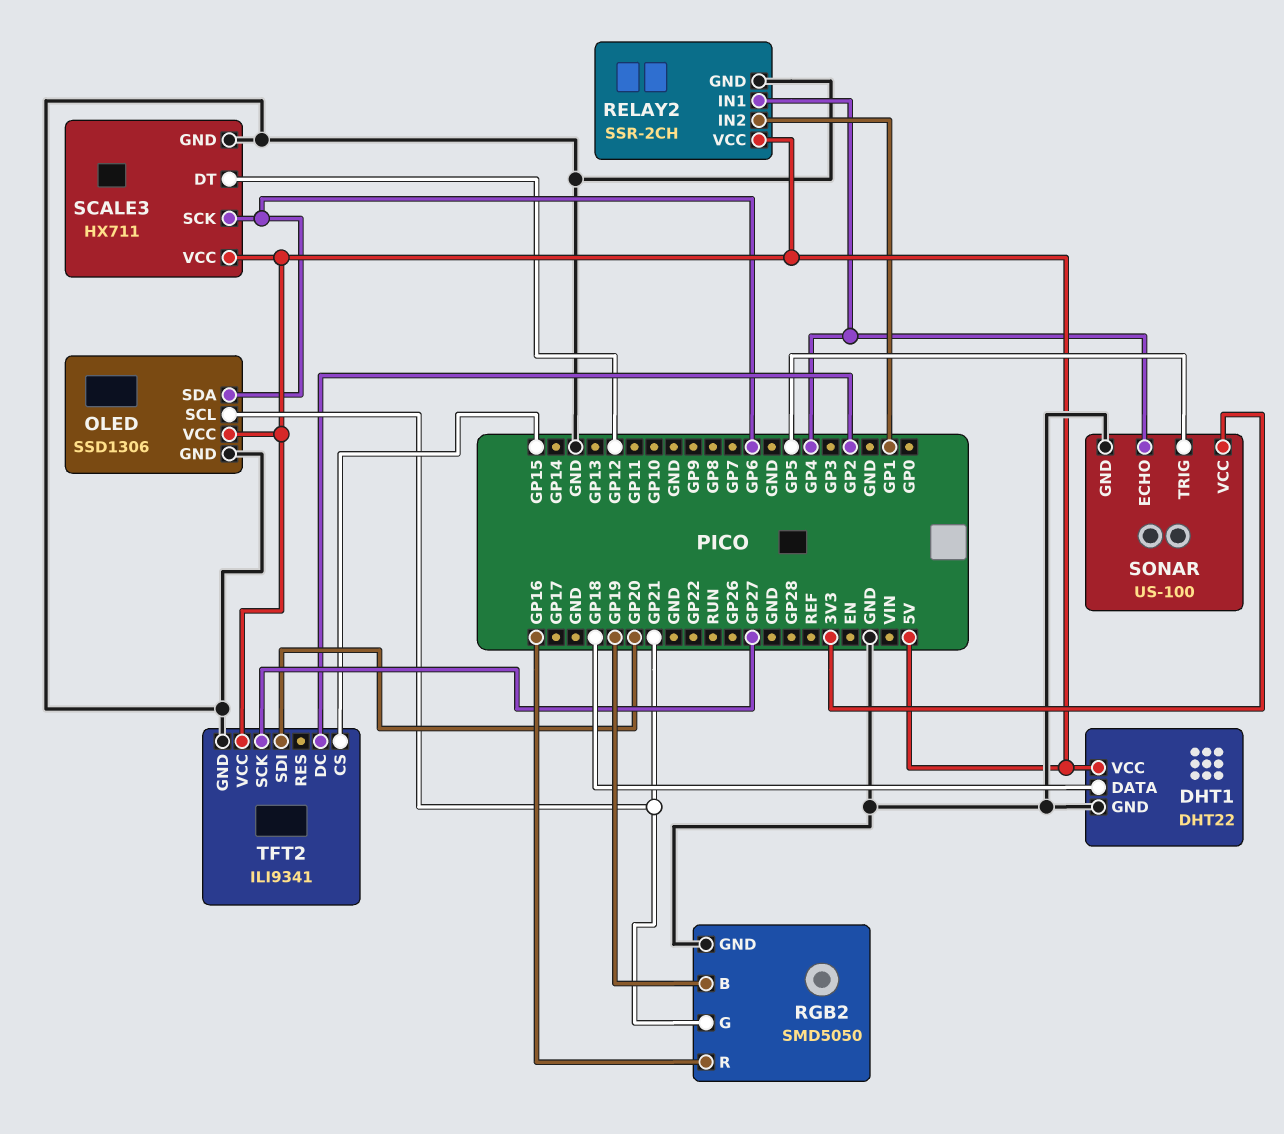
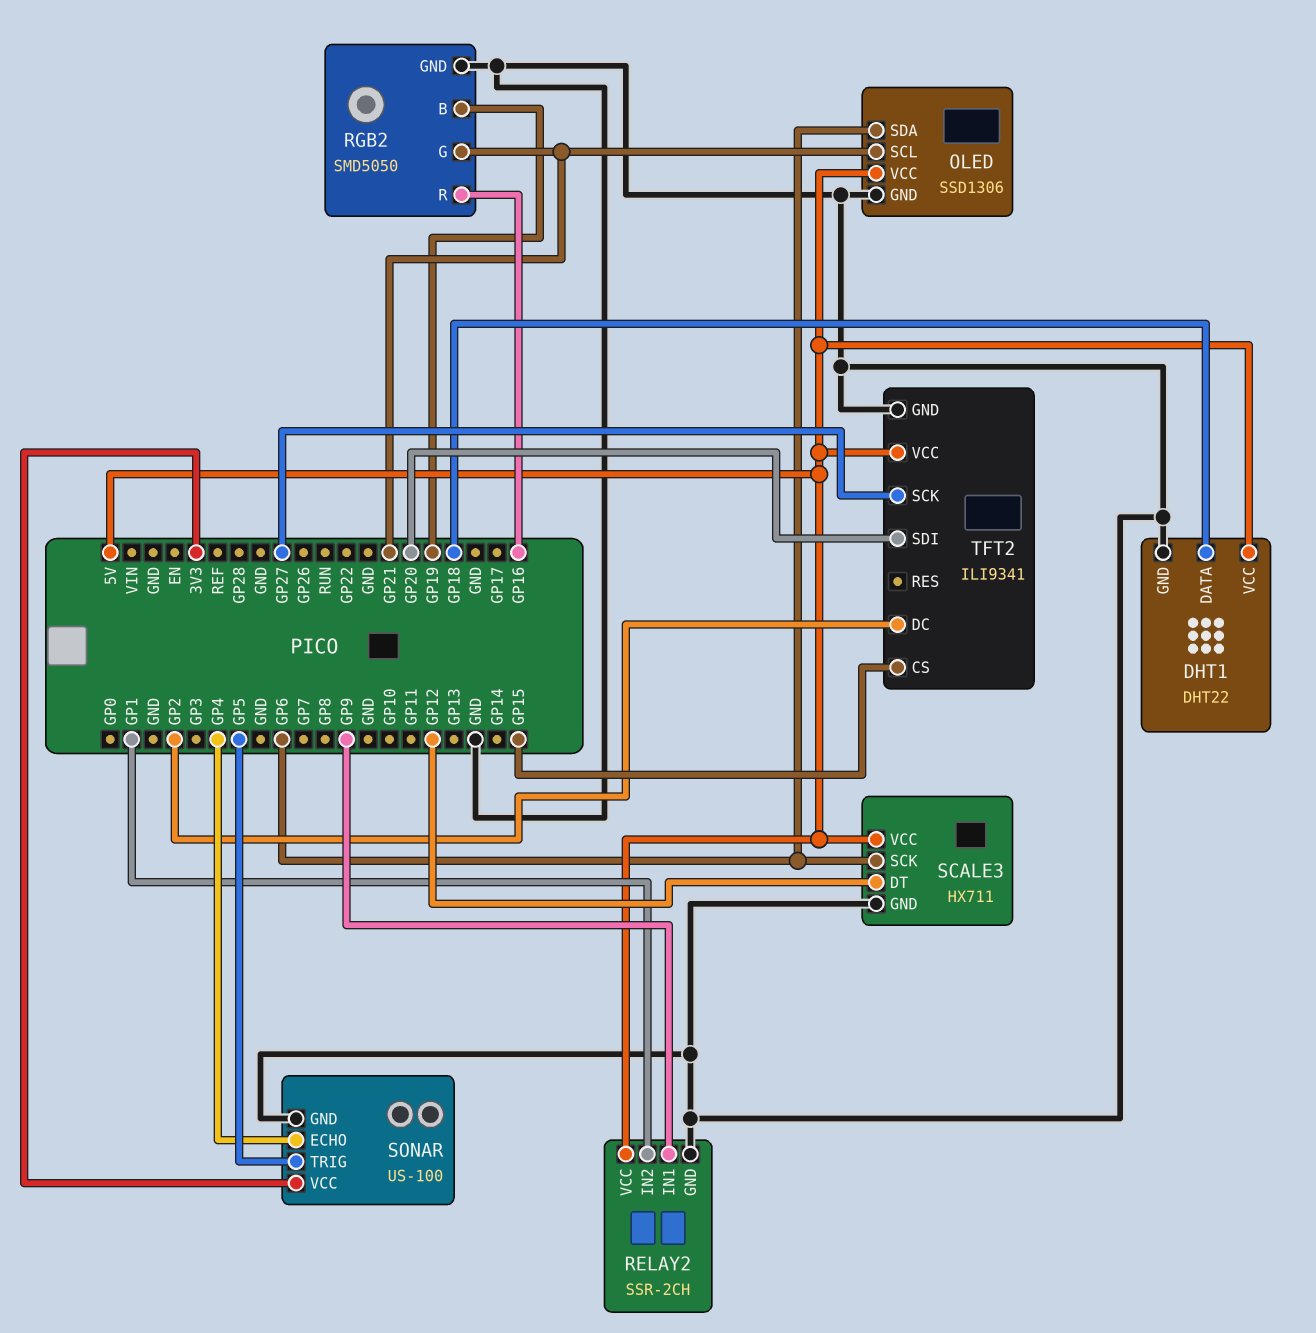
RELAY2 pin IN1: GP4 -> GP9

